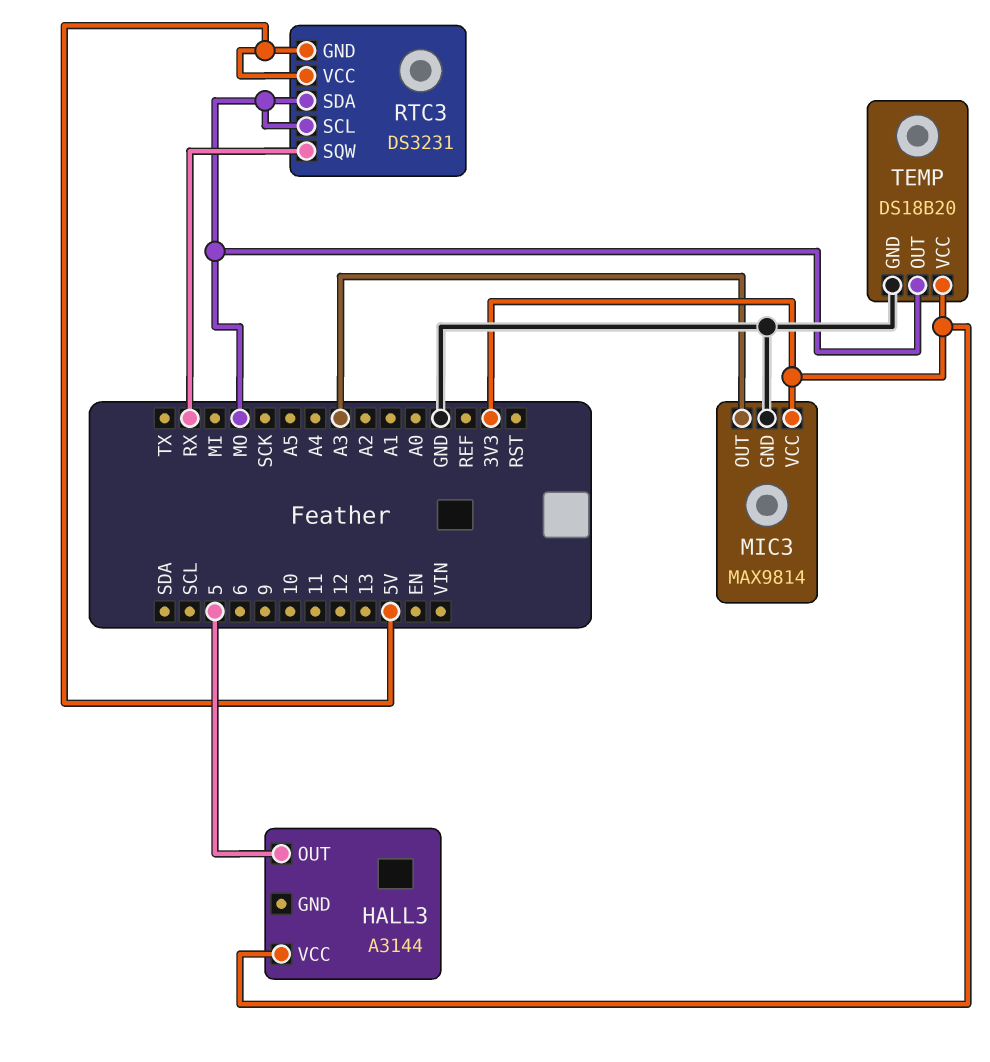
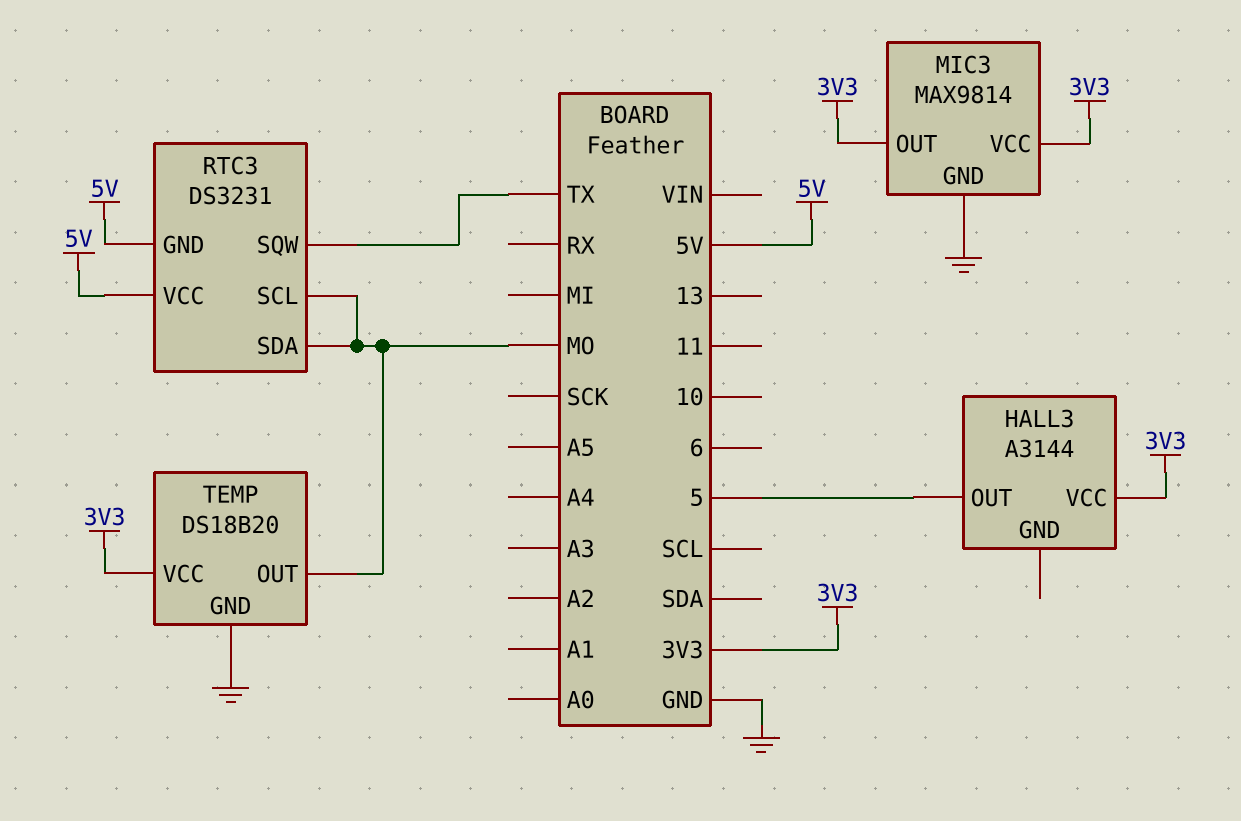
MIC3 pin OUT: A3 -> 3V3
RTC3 pin SQW: RX -> TX

